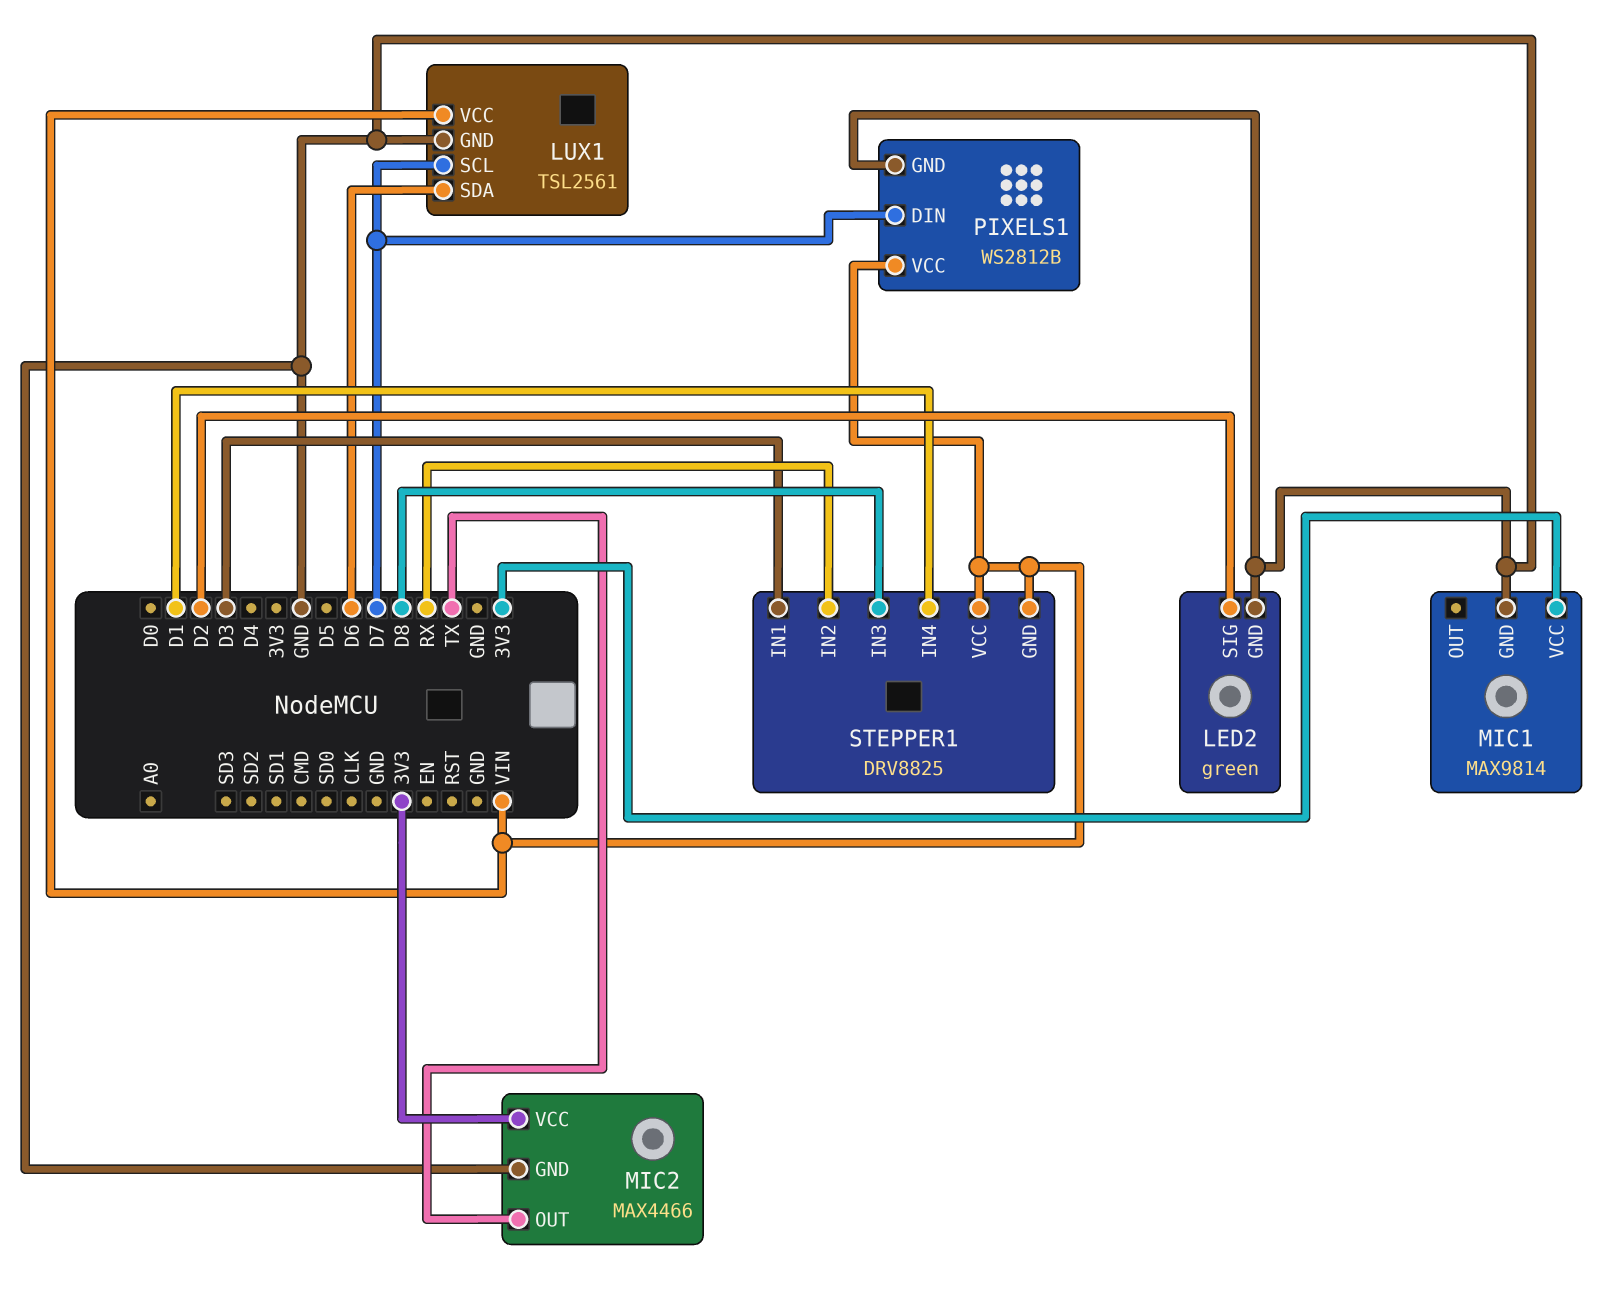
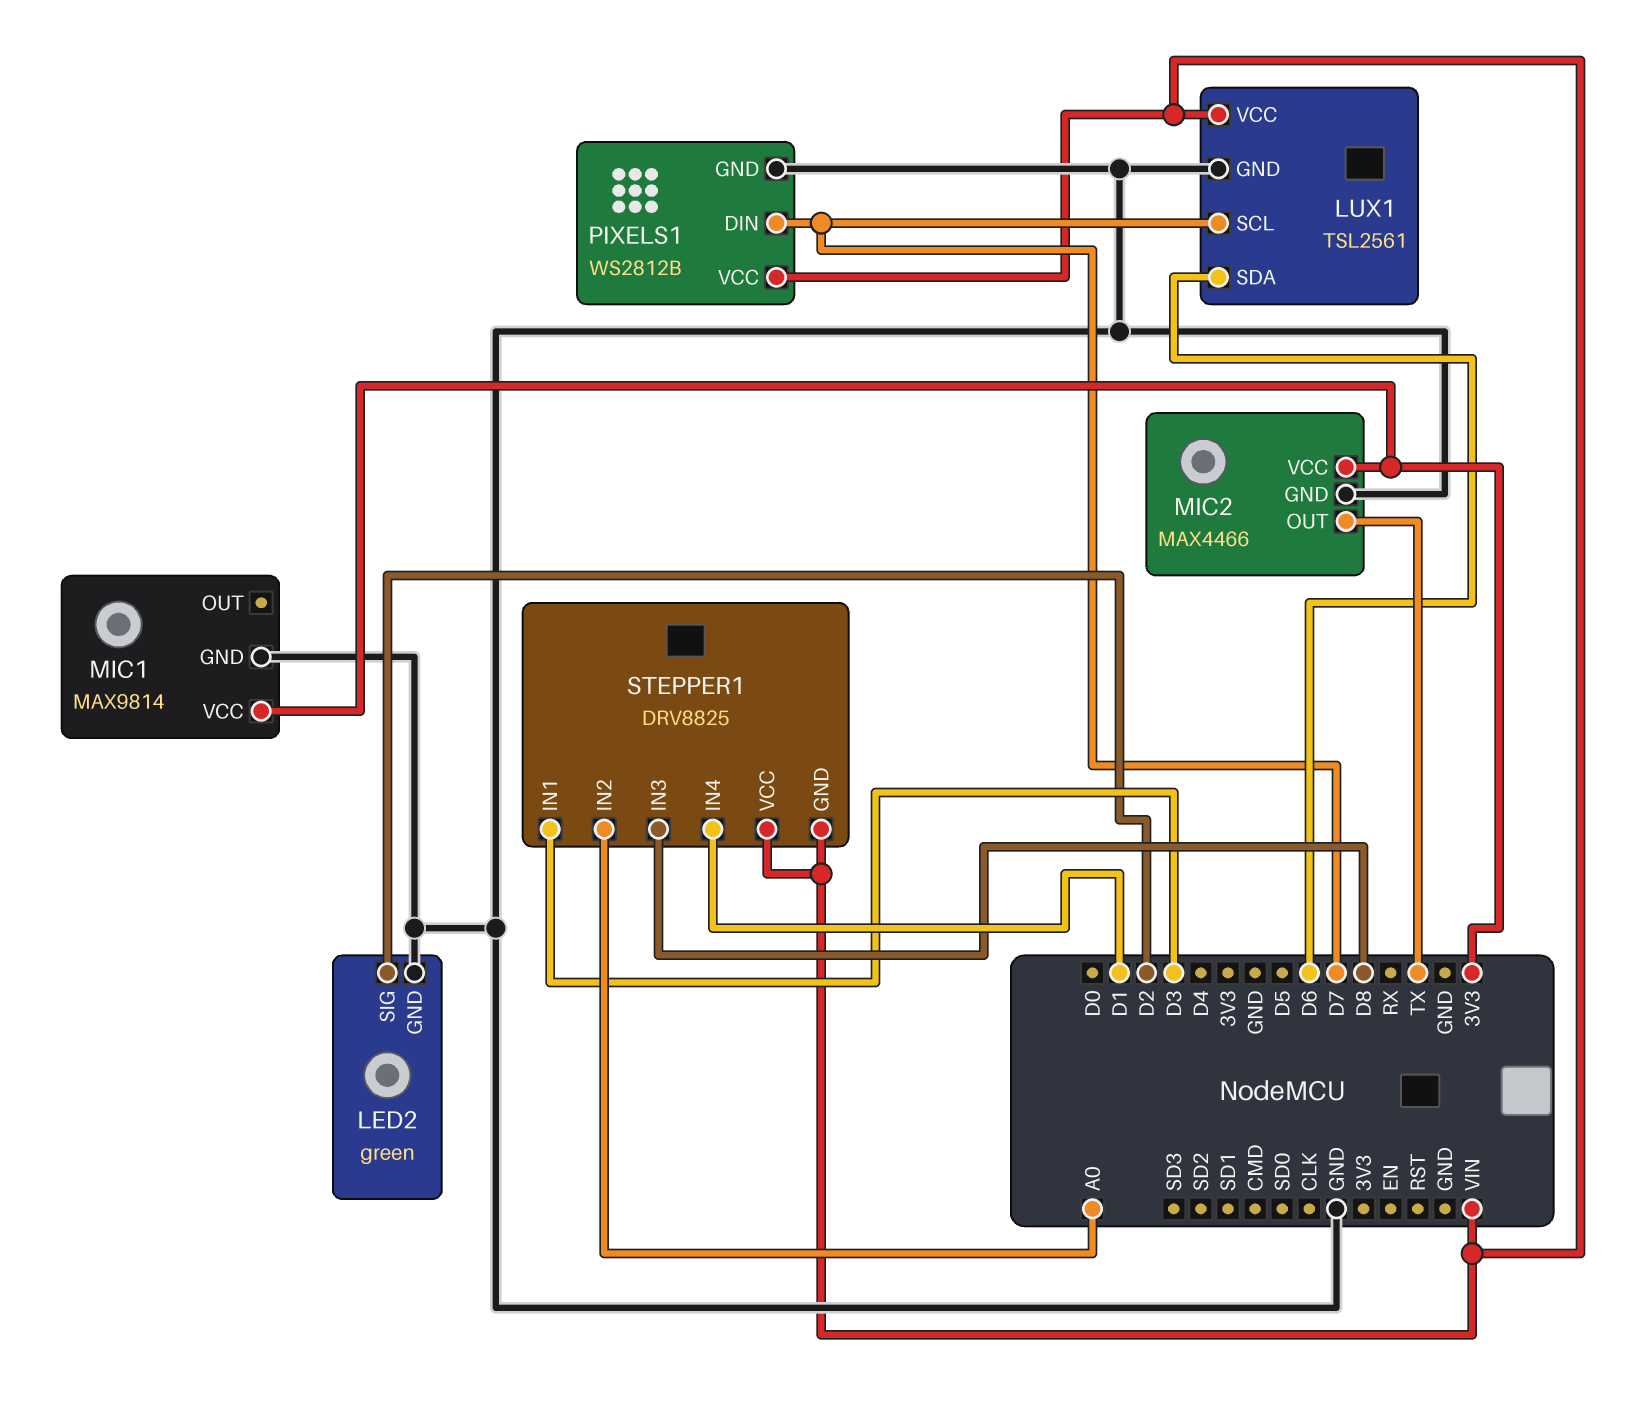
STEPPER1 pin IN2: RX -> A0

